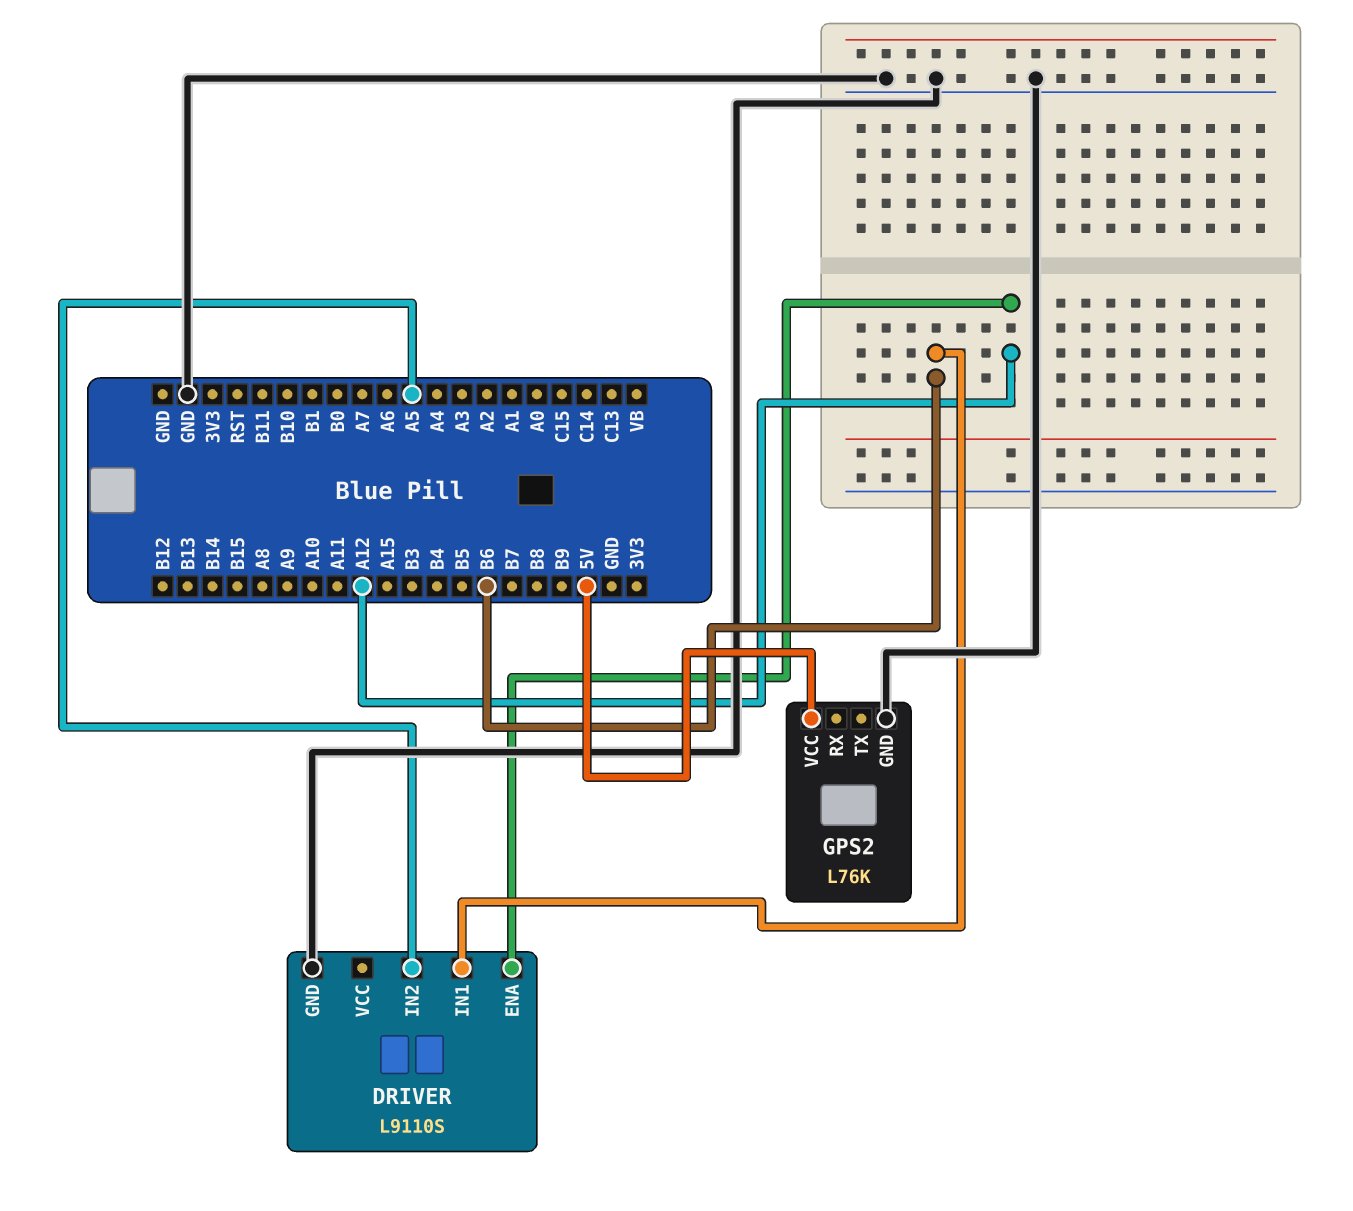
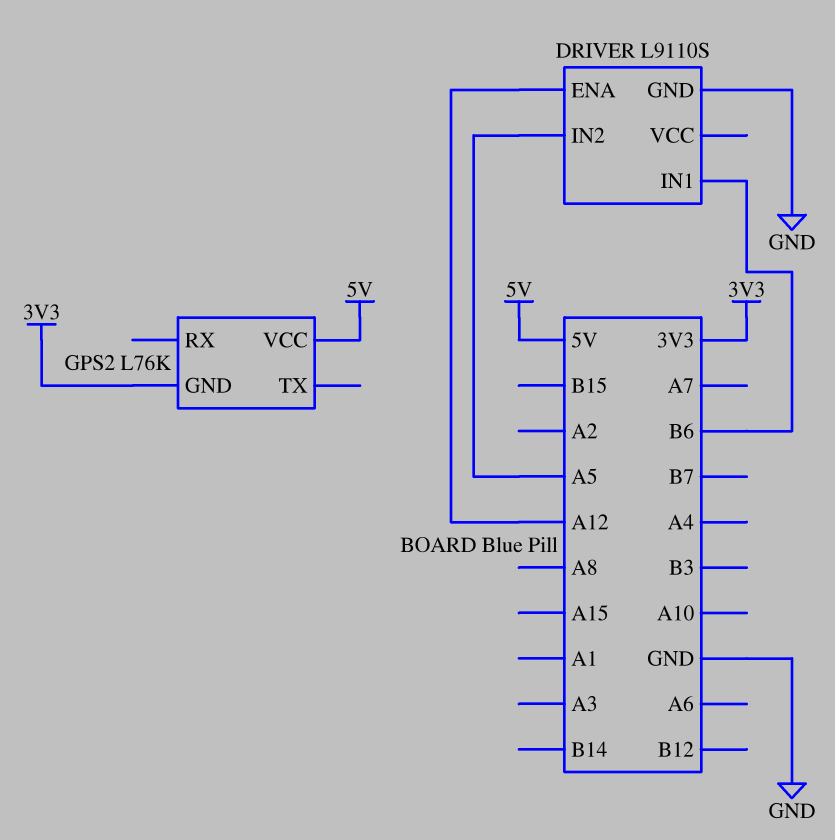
GPS2 pin GND: GND -> 3V3

